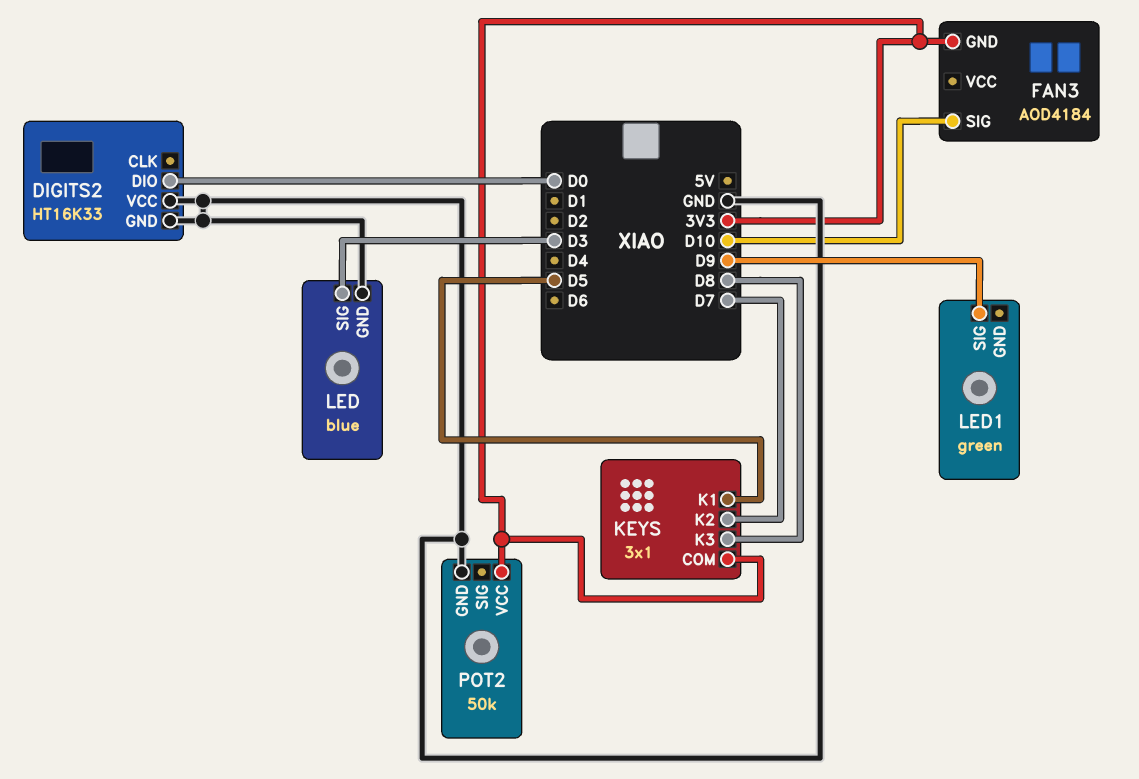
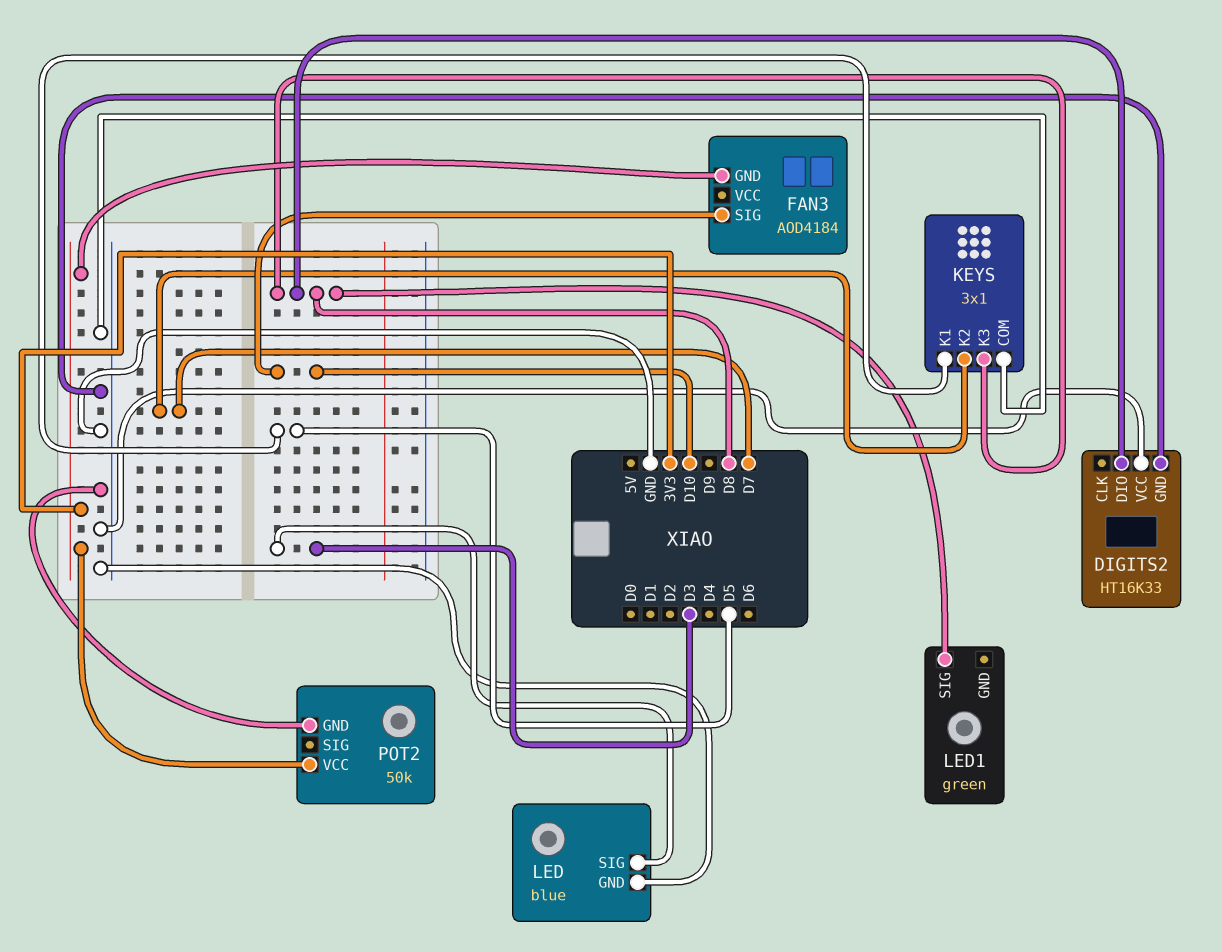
DIGITS2 pin DIO: D0 -> D8
KEYS pin COM: 3V3 -> GND
LED1 pin SIG: D9 -> D8

